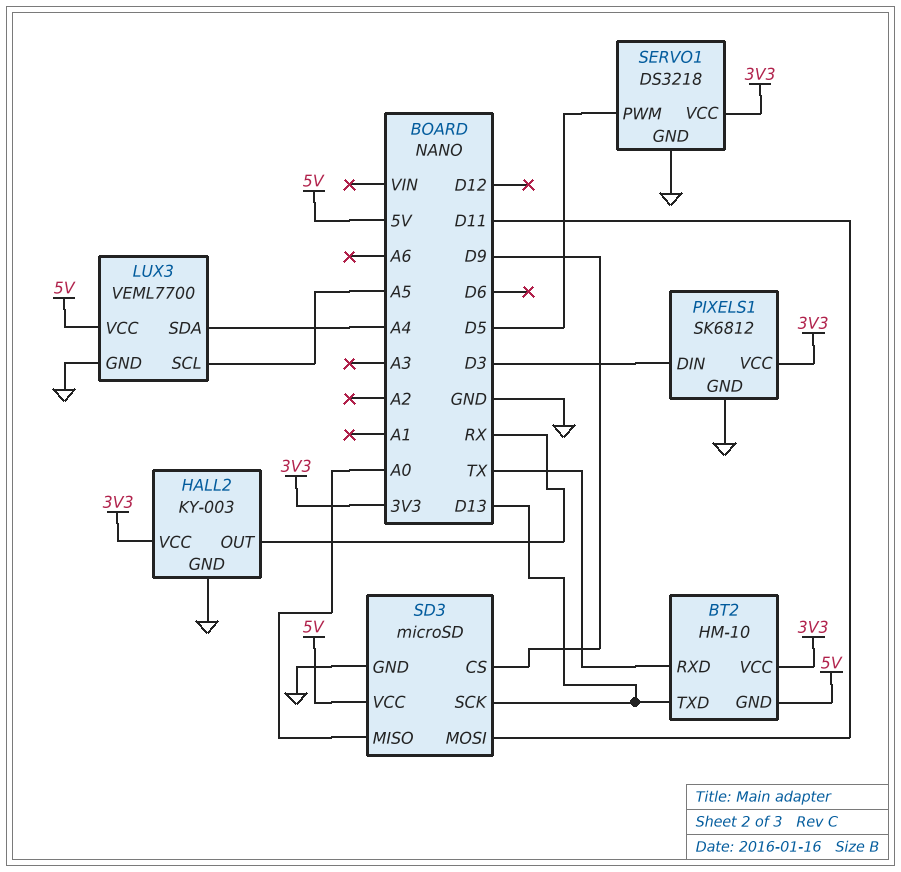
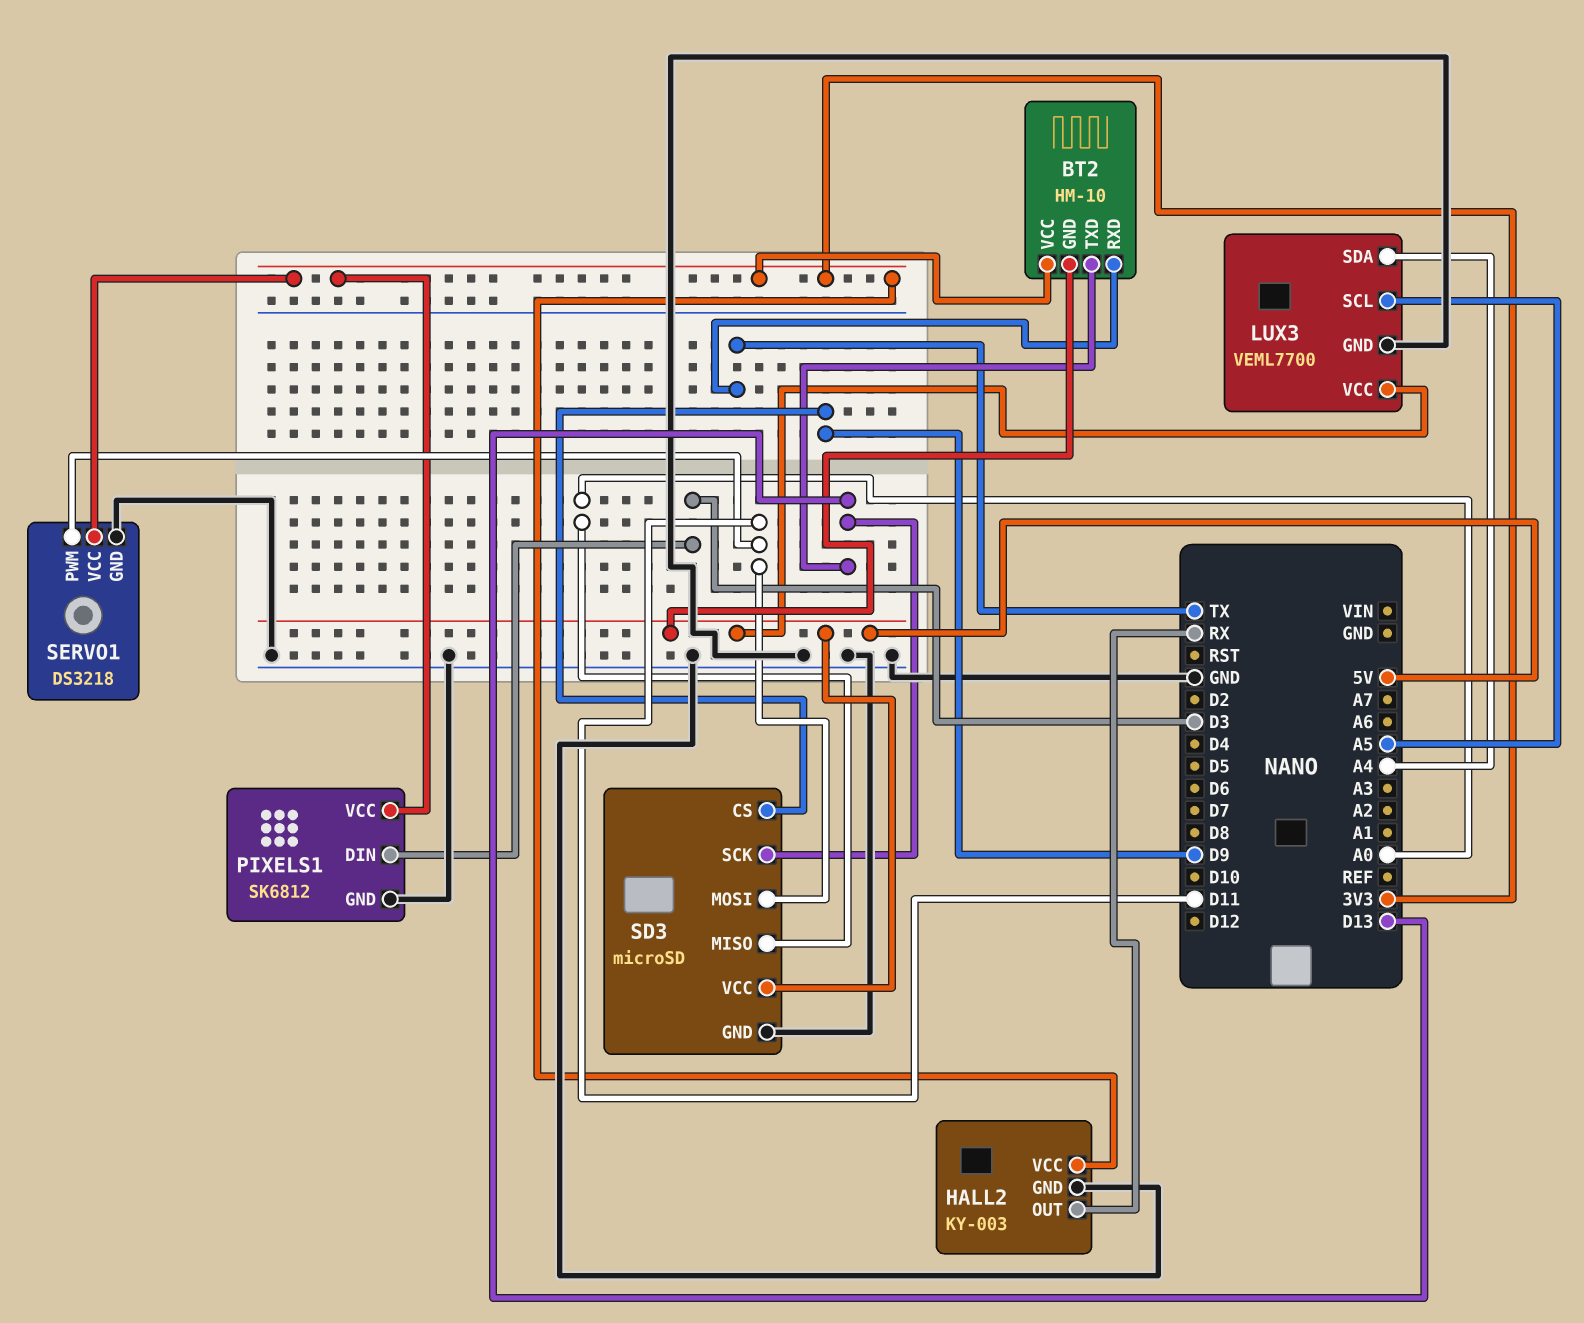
SERVO1 pin PWM: D5 -> D11

